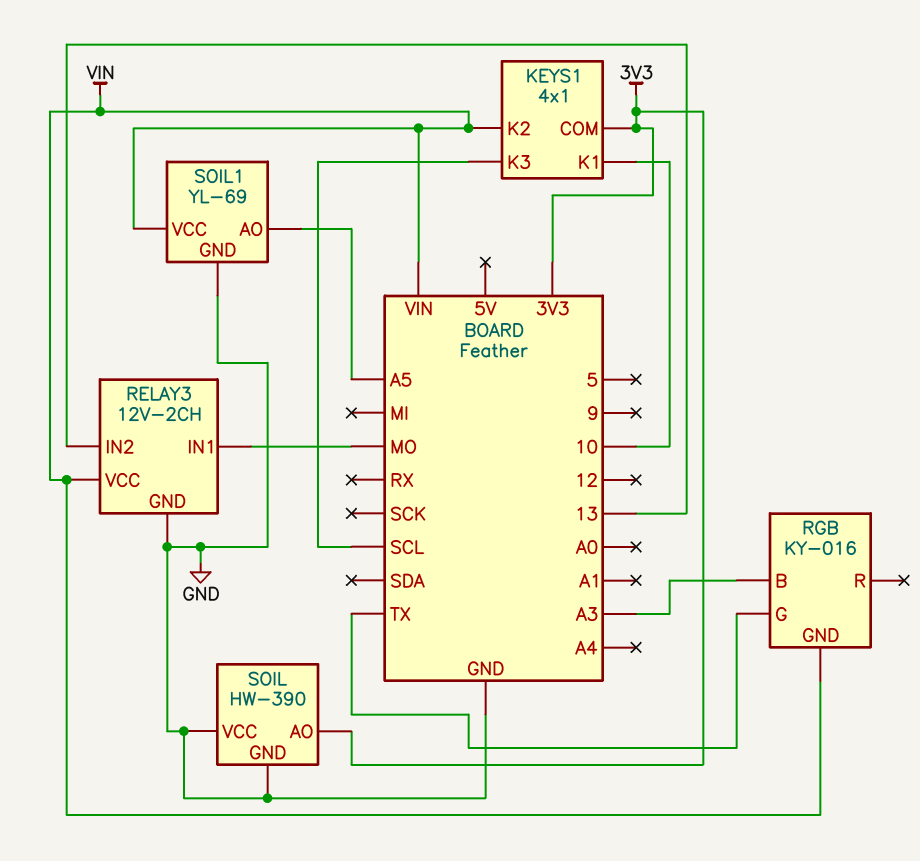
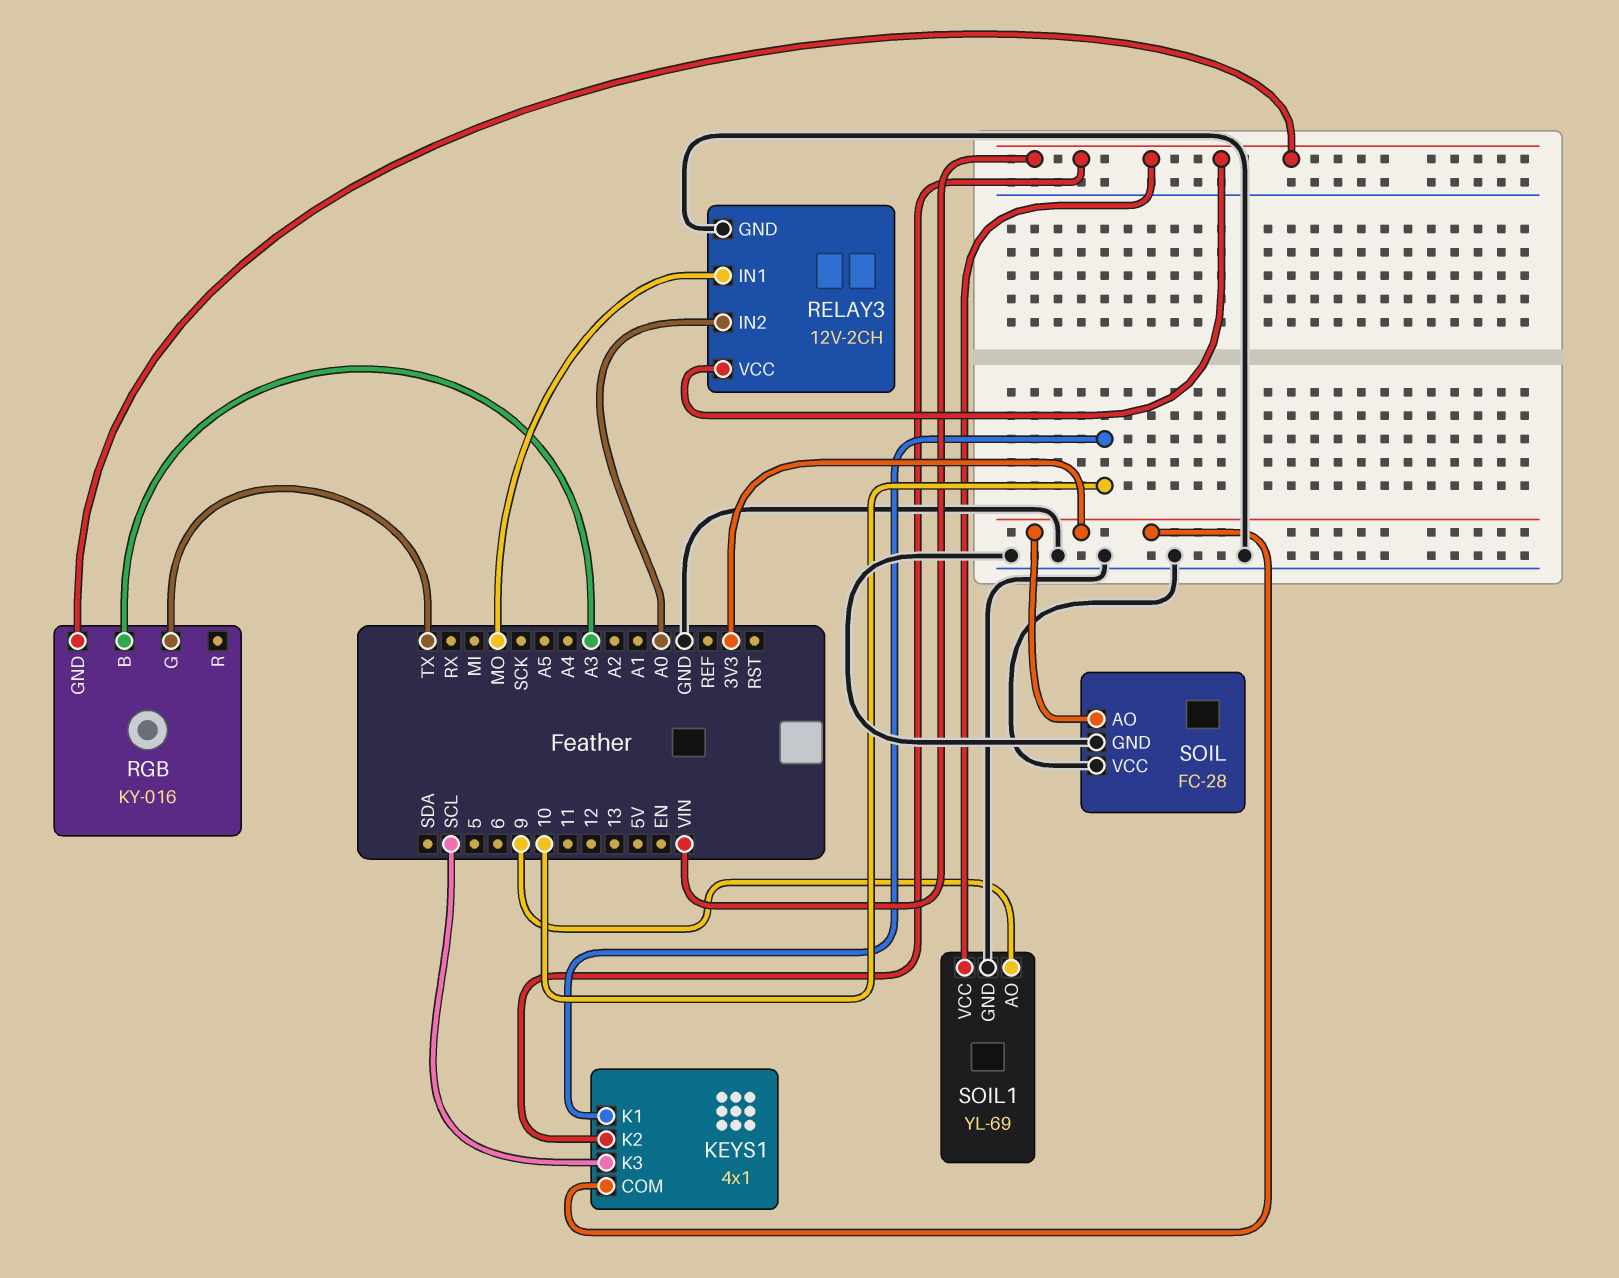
RELAY3 pin IN2: 13 -> A0
SOIL: HW-390 -> FC-28
SOIL1 pin AO: A5 -> 9

